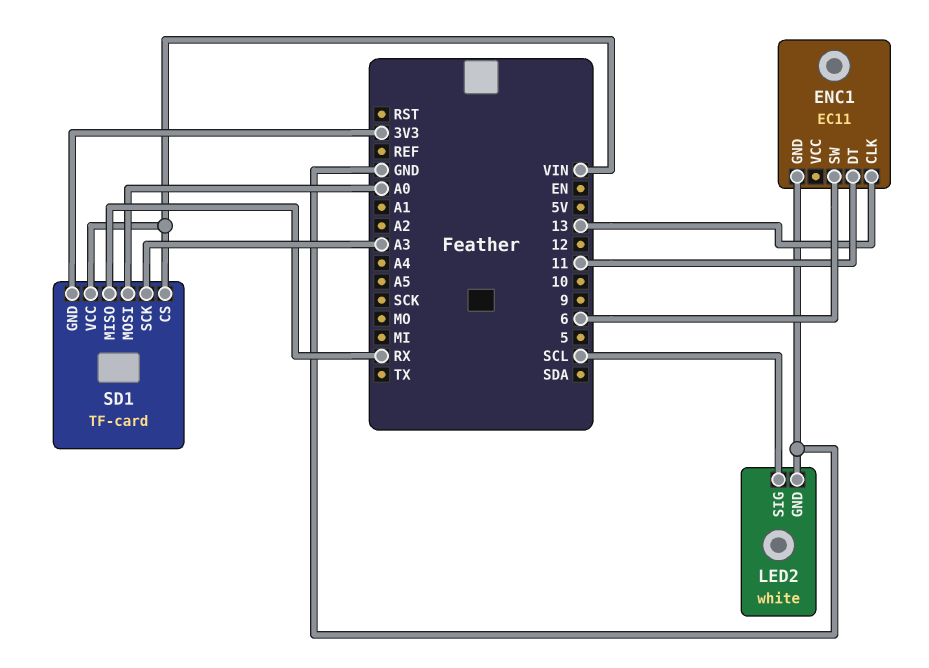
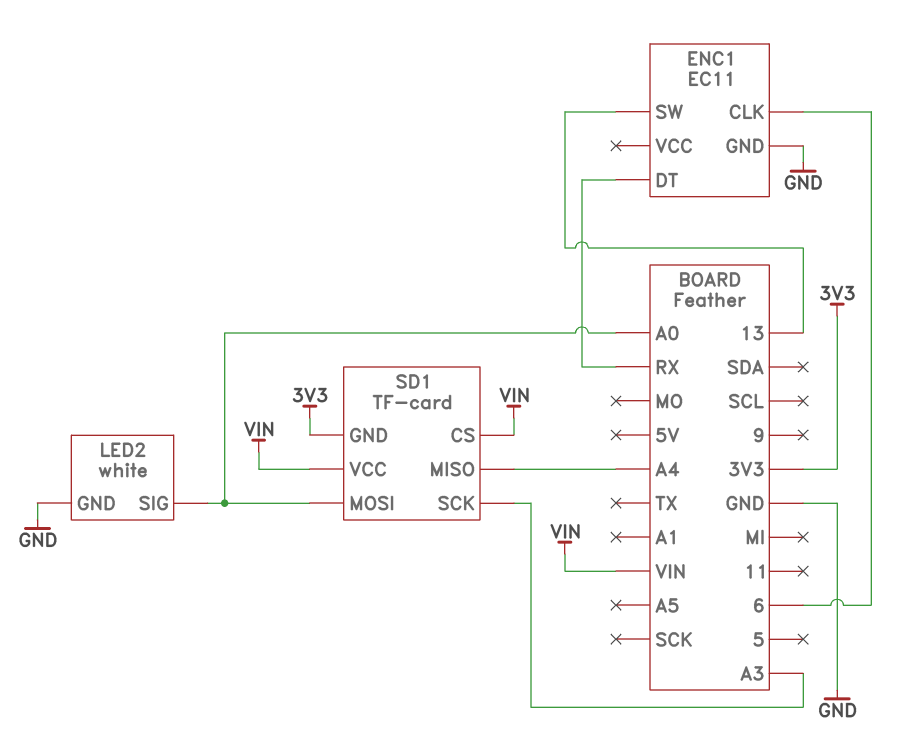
ENC1 pin CLK: 13 -> 6
ENC1 pin DT: 11 -> RX
ENC1 pin SW: 6 -> 13
LED2 pin SIG: SCL -> A0
SD1 pin MISO: RX -> A4

